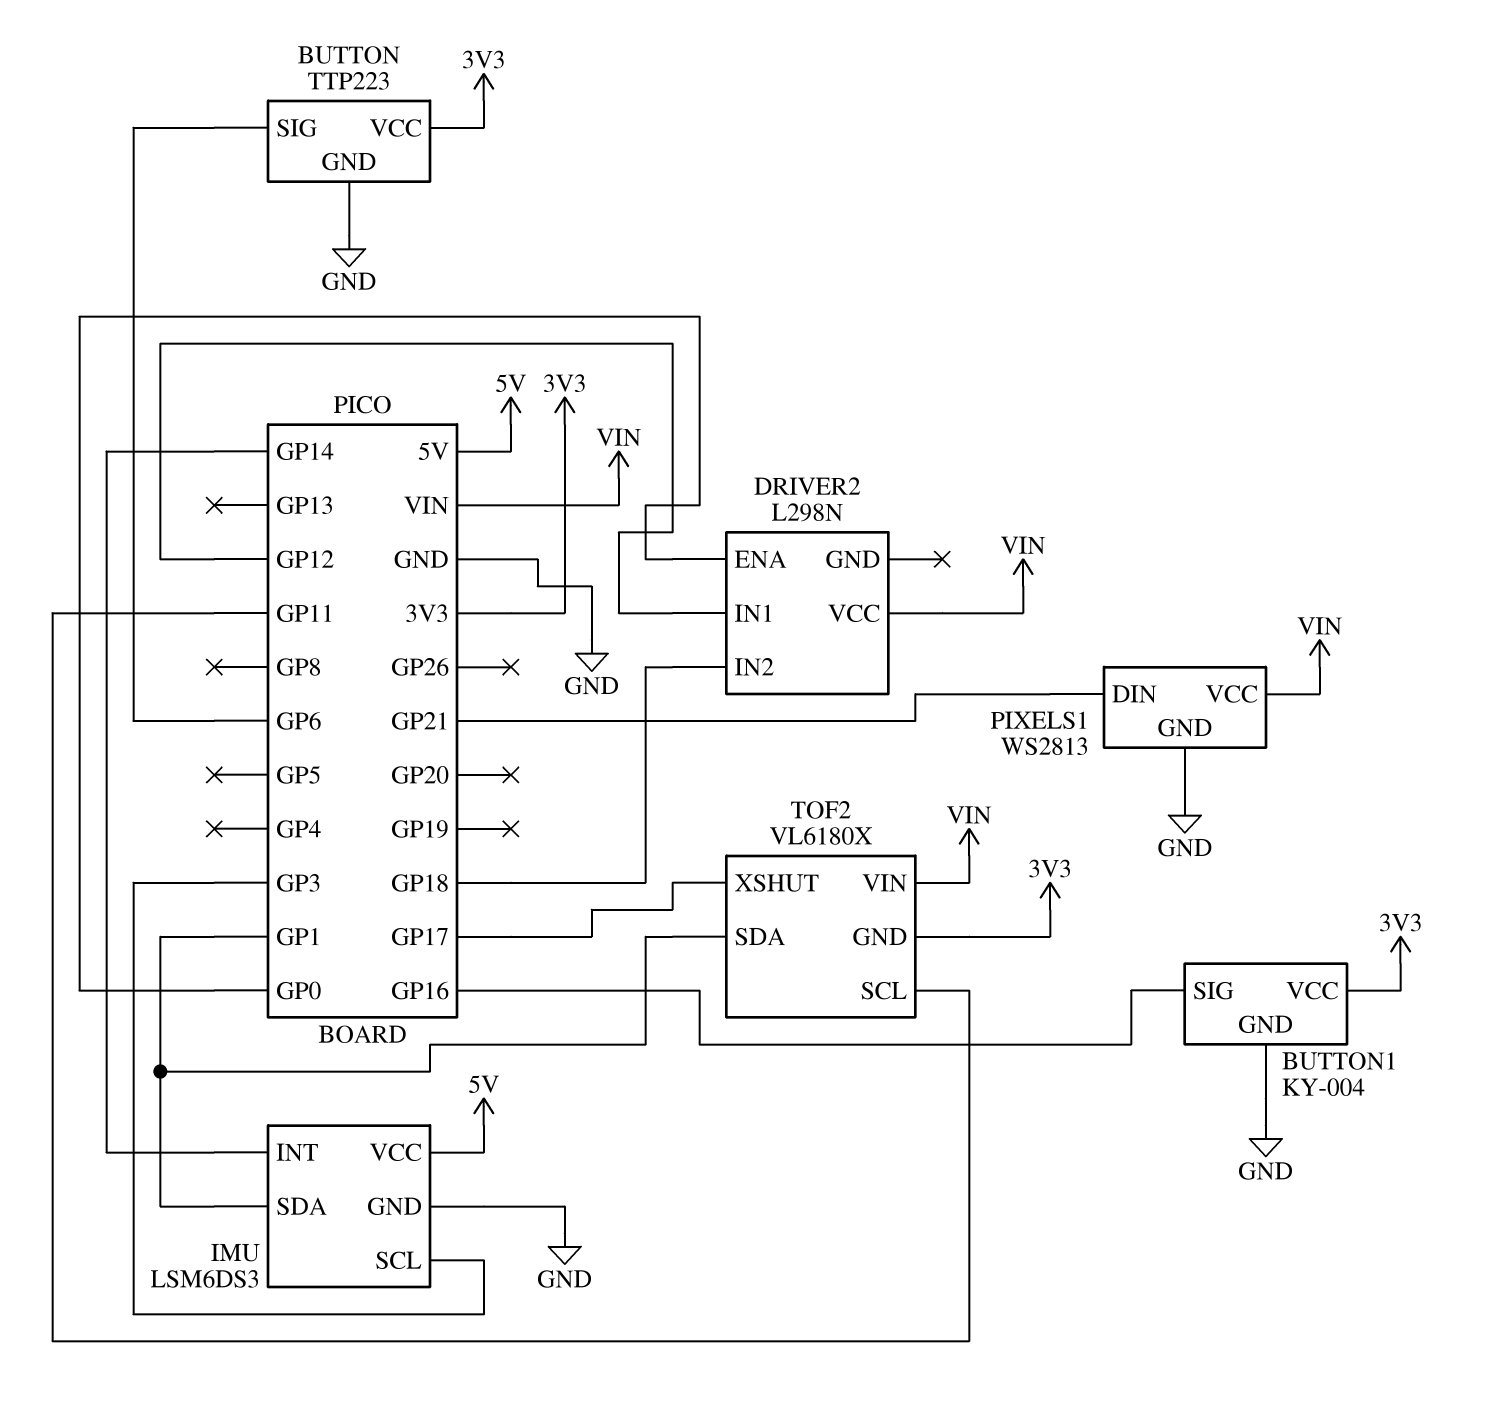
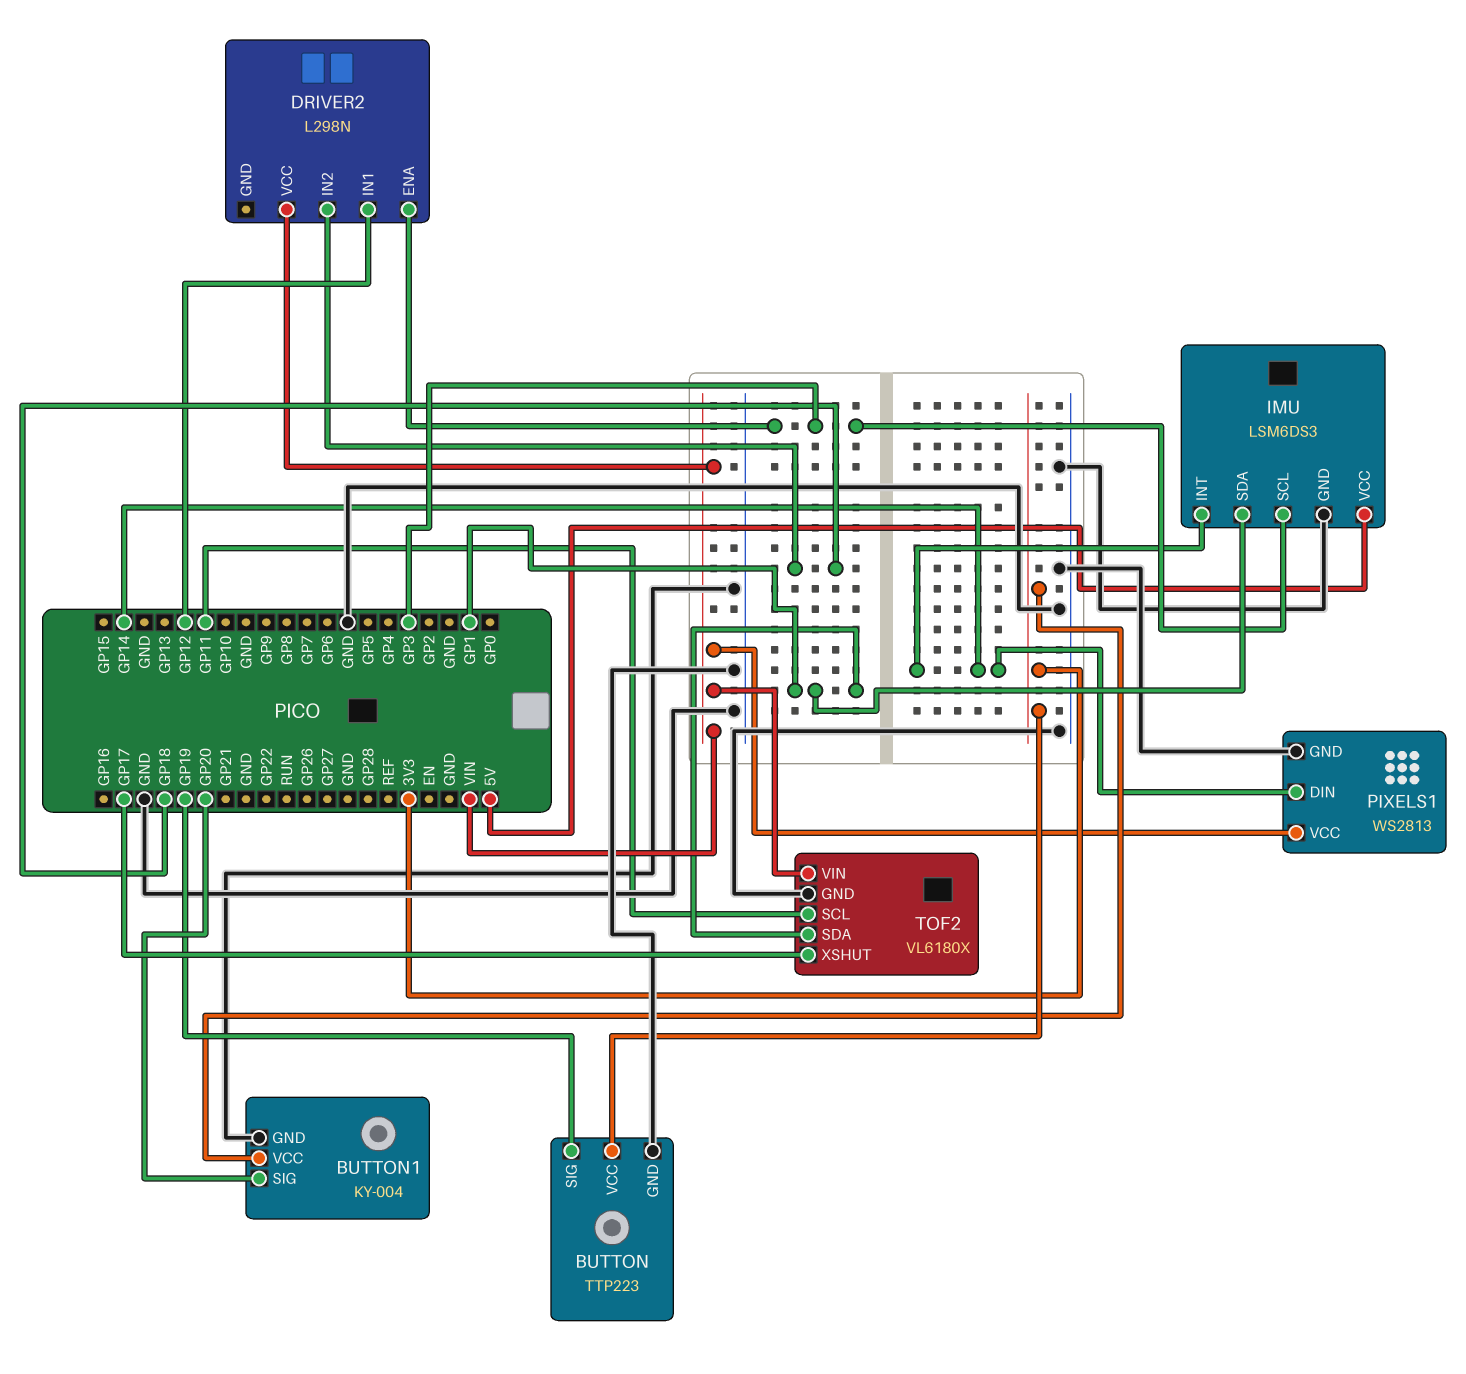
BUTTON pin SIG: GP6 -> GP19
BUTTON1 pin SIG: GP16 -> GP20
DRIVER2 pin ENA: GP0 -> GP3
PIXELS1 pin DIN: GP21 -> GP14
TOF2 pin GND: 3V3 -> GND

